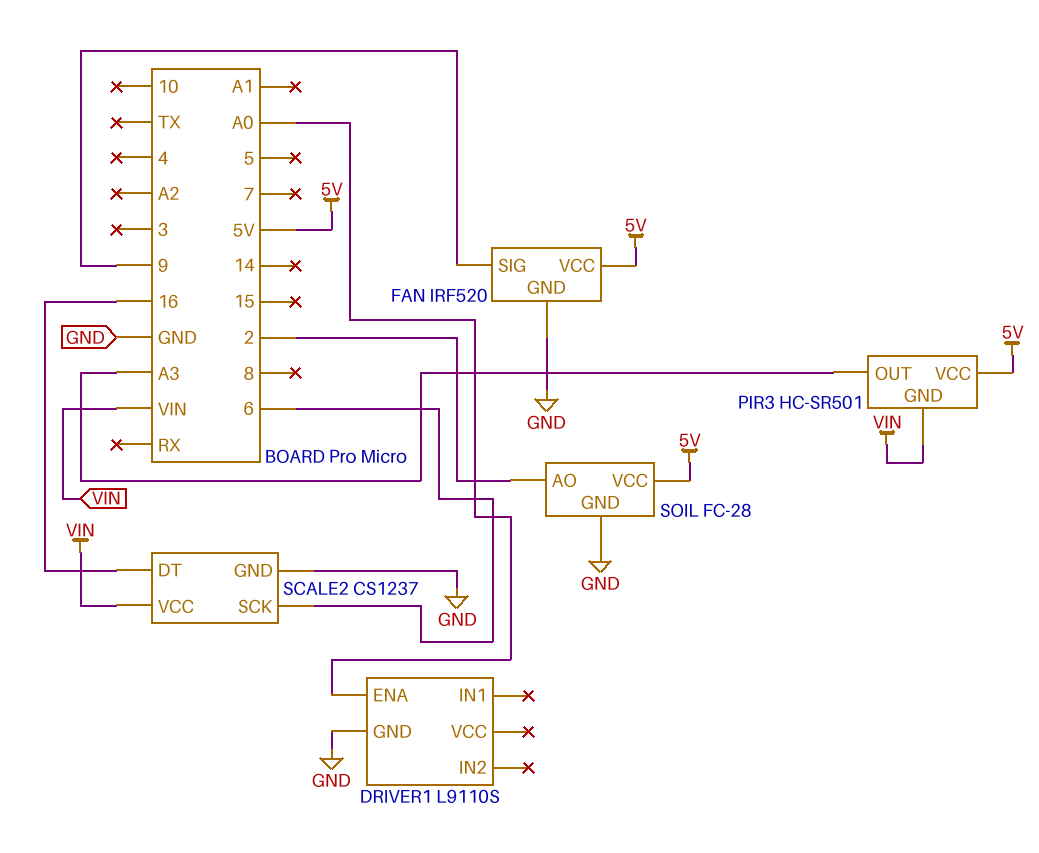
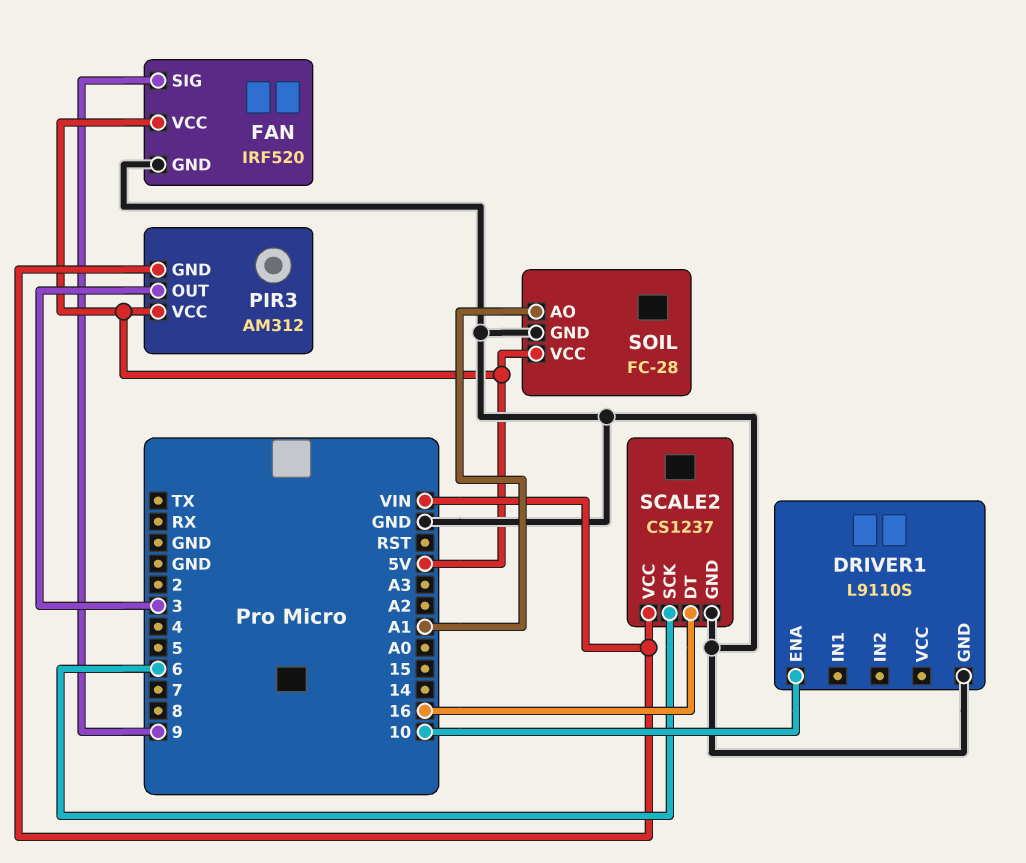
DRIVER1 pin ENA: A0 -> 10
PIR3: HC-SR501 -> AM312
PIR3 pin OUT: A3 -> 3
SOIL pin AO: 2 -> A1

